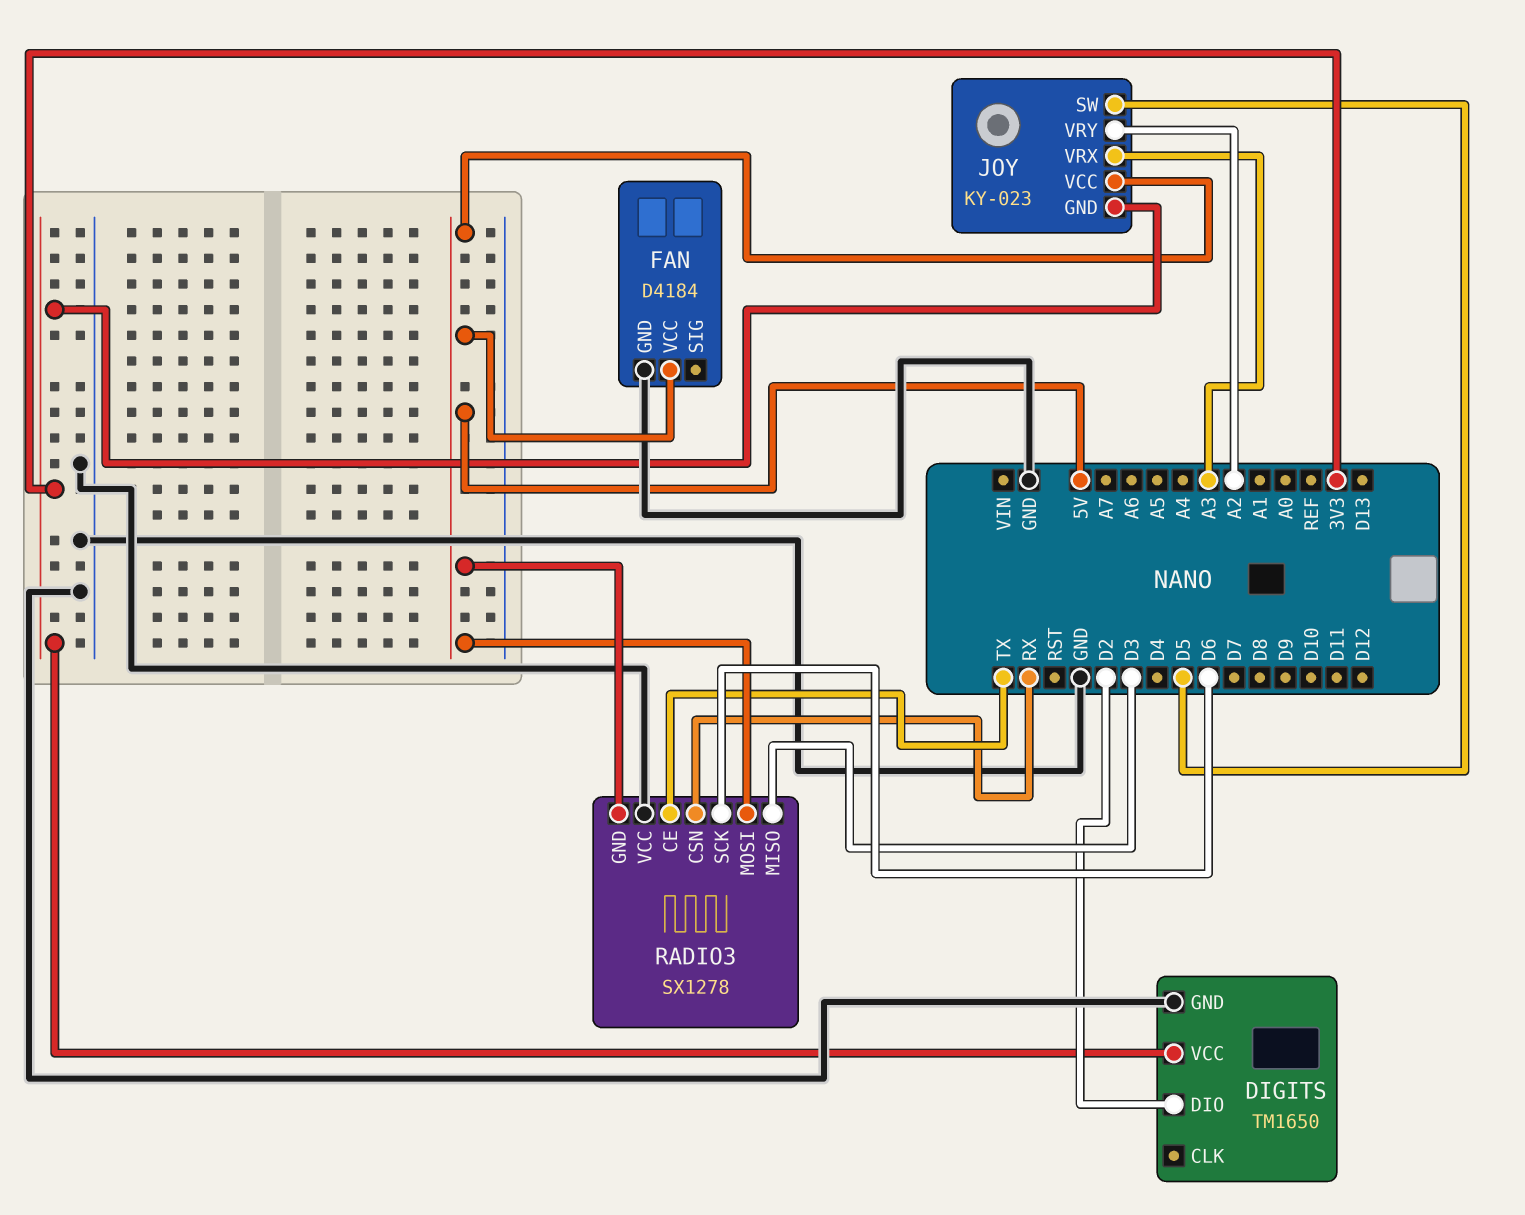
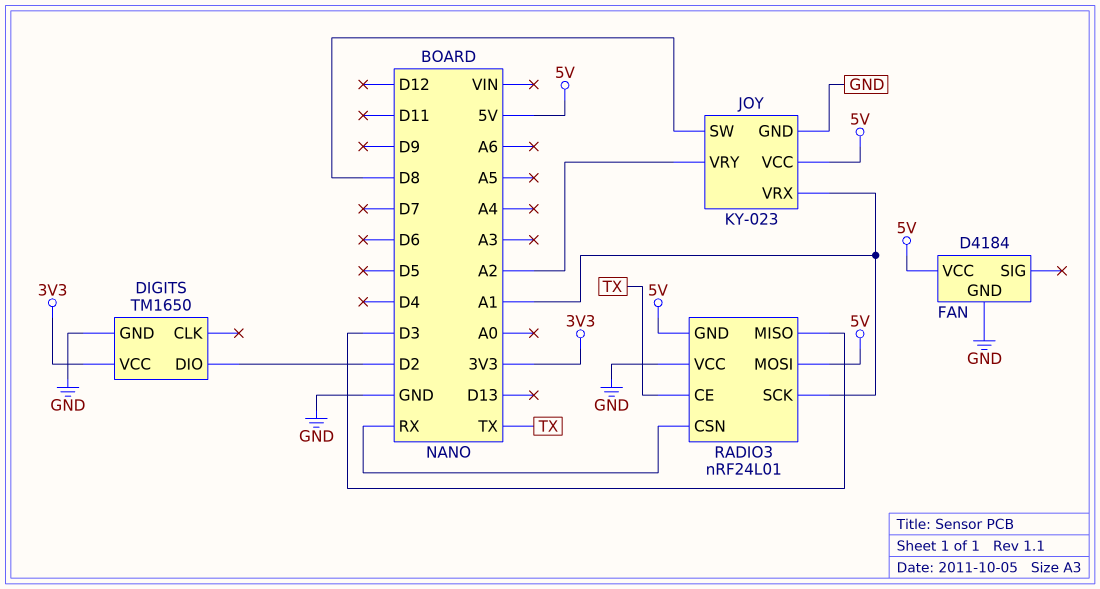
JOY pin GND: 3V3 -> GND
JOY pin SW: D5 -> D8
JOY pin VRX: A3 -> A1
RADIO3: SX1278 -> nRF24L01
RADIO3 pin SCK: D6 -> A1

